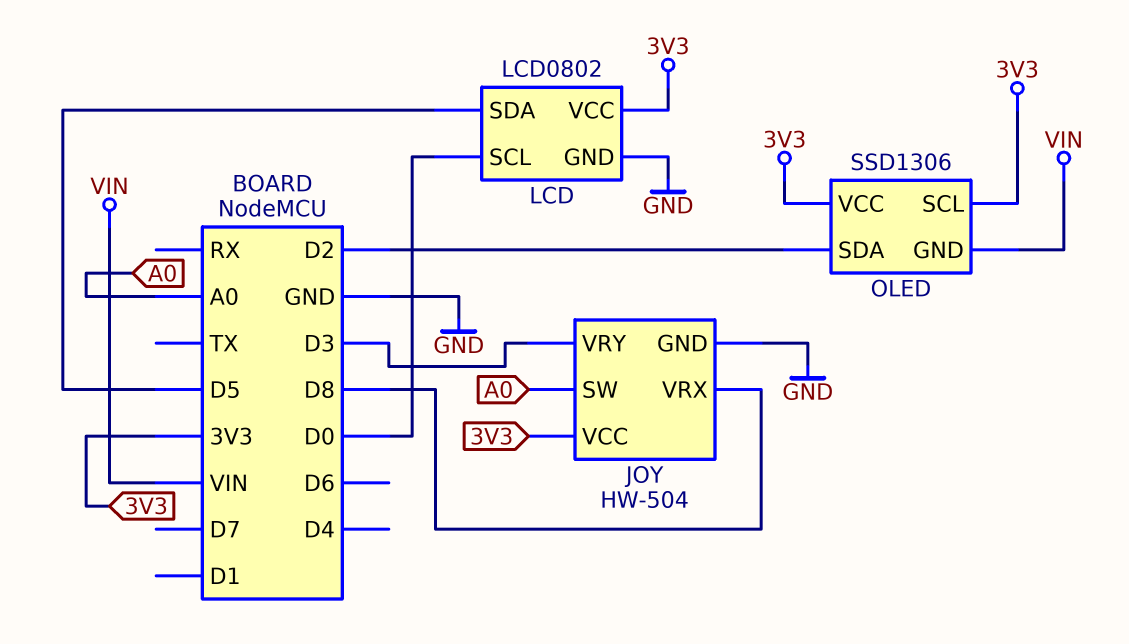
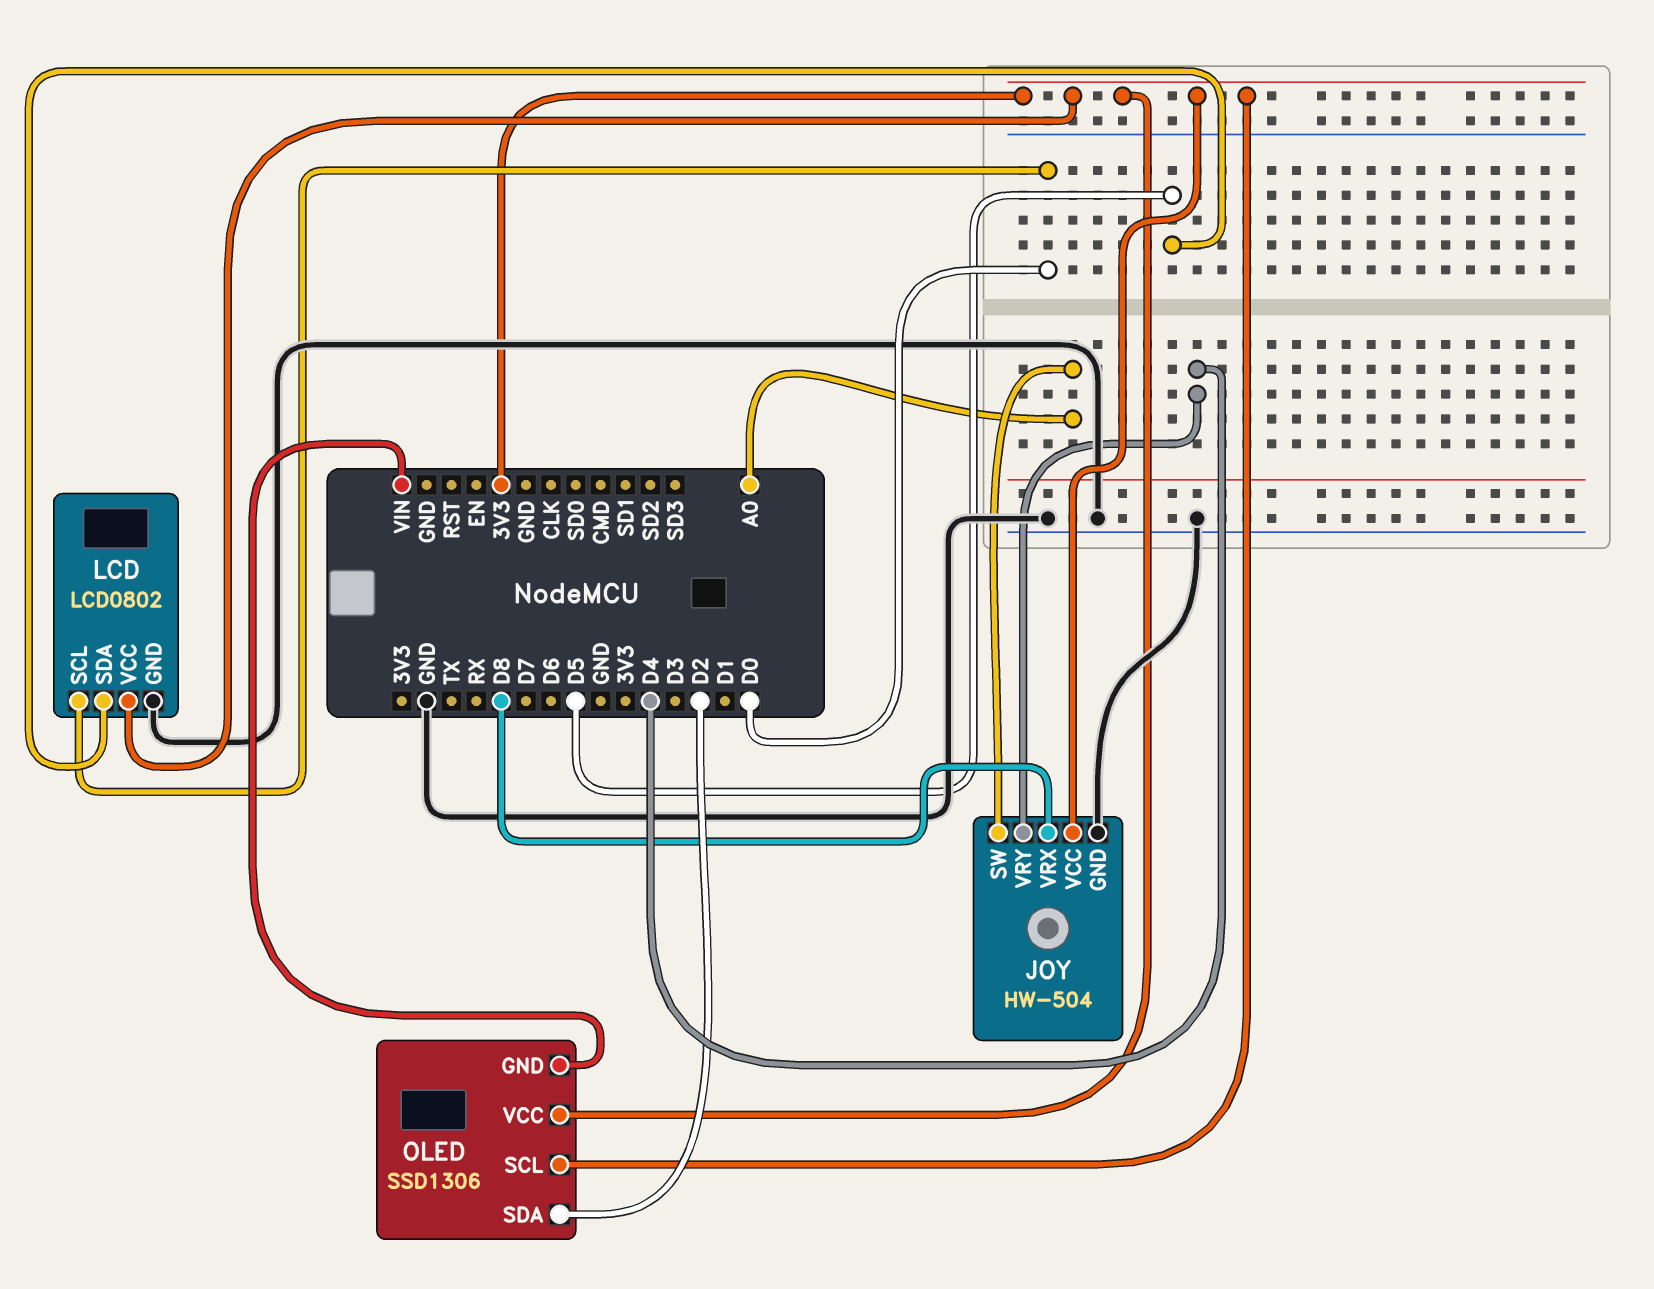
JOY pin VRY: D3 -> D4

